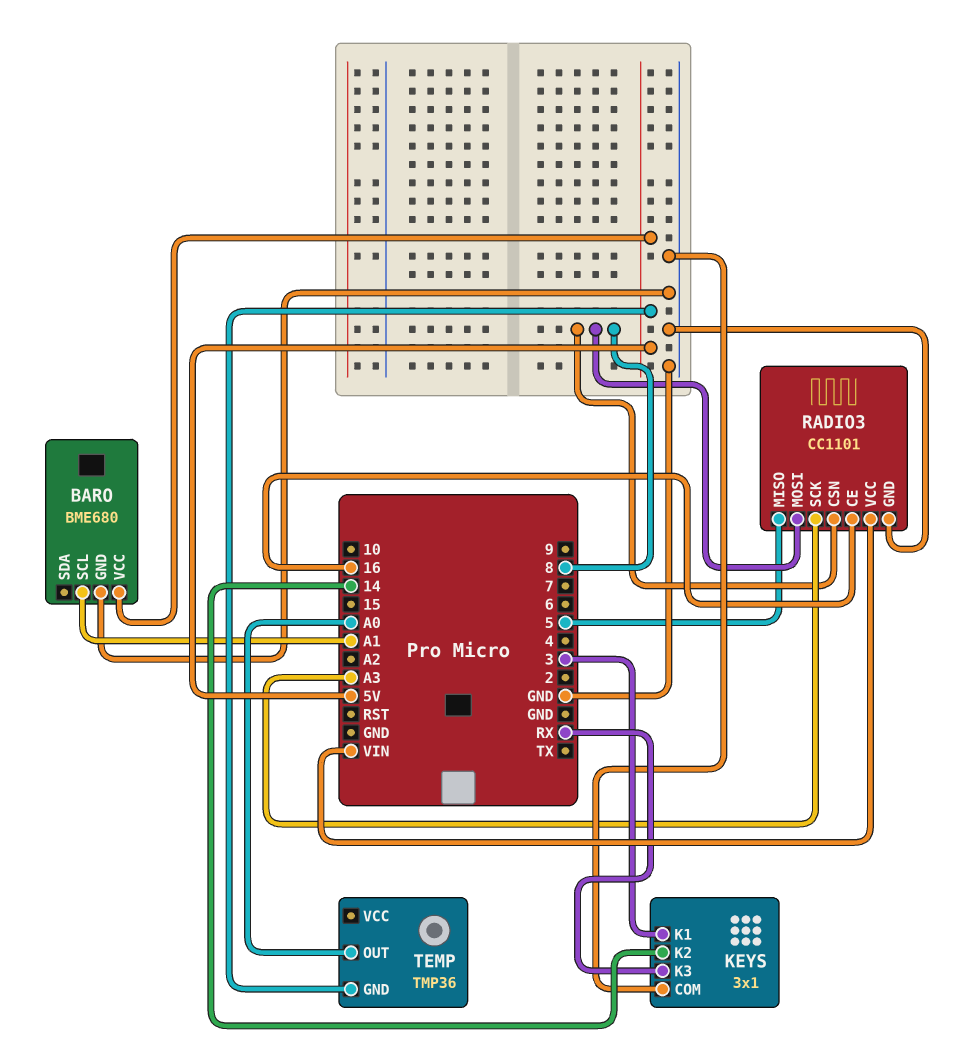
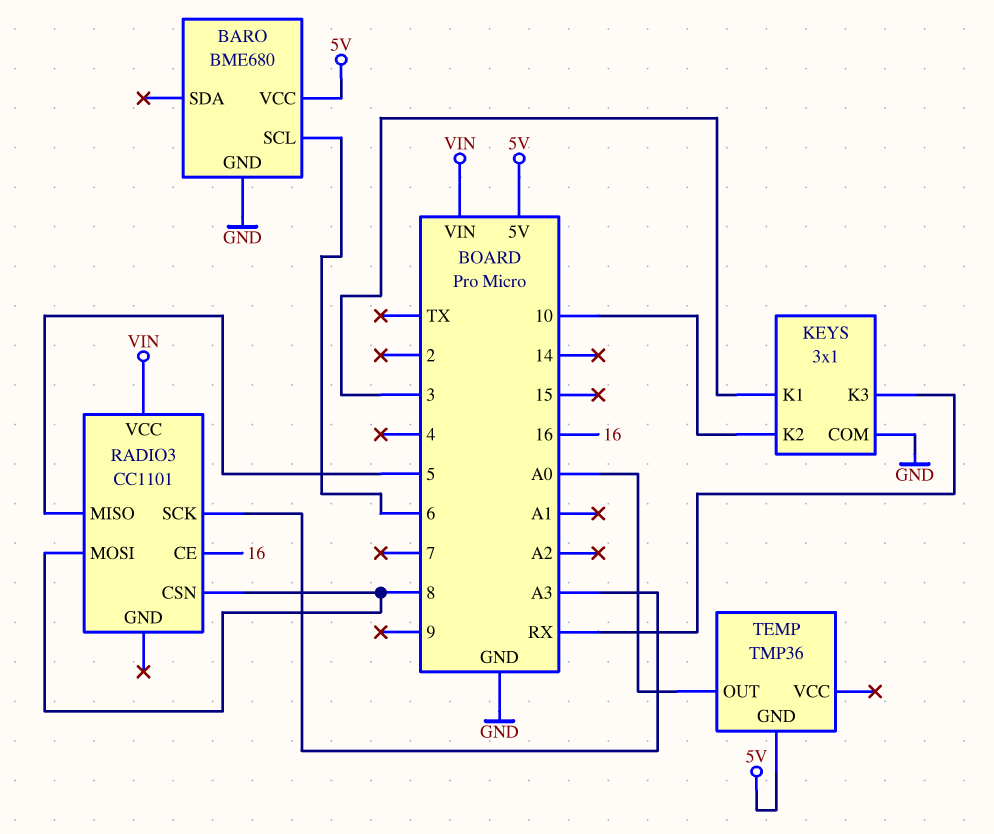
BARO pin SCL: A1 -> 6
KEYS pin K2: 14 -> 10
RADIO3 pin GND: GND -> none

